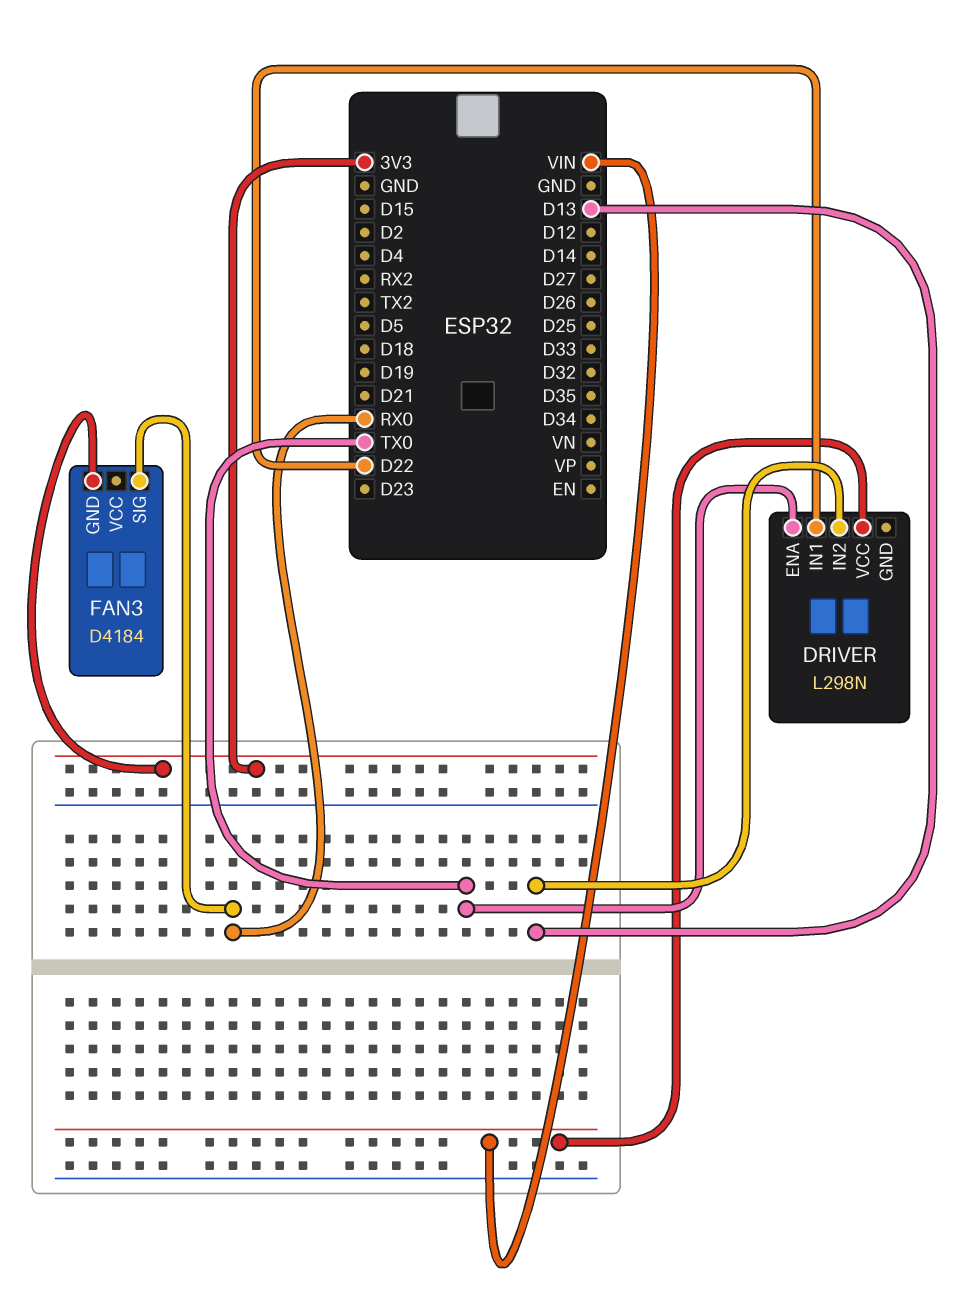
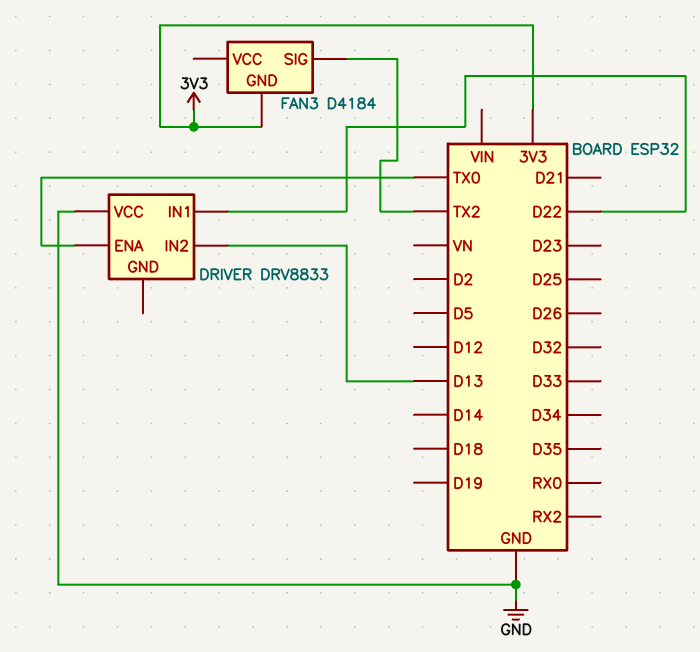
DRIVER: L298N -> DRV8833
DRIVER pin VCC: VIN -> GND
FAN3 pin SIG: RX0 -> TX2

